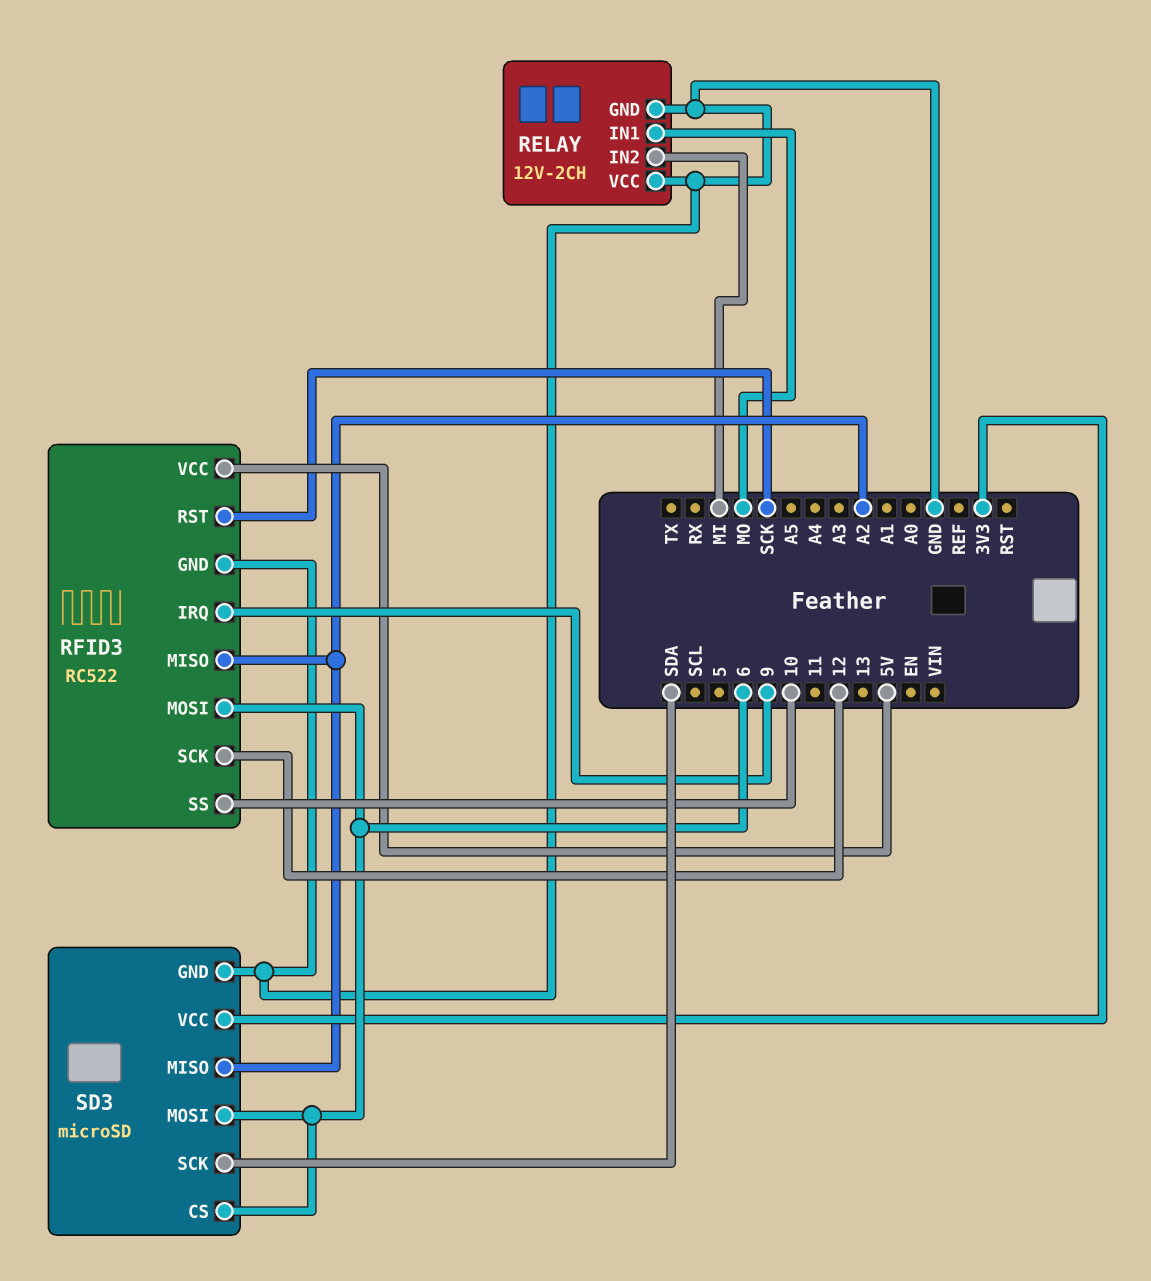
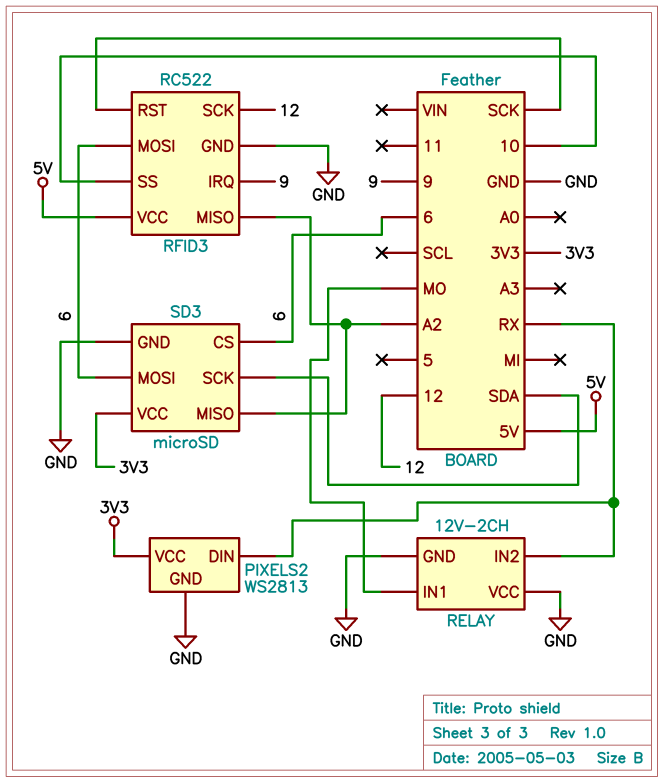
PIXELS2: none -> WS2813
PIXELS2 pin DIN: none -> RX
PIXELS2 pin GND: none -> GND
PIXELS2 pin VCC: none -> 3V3
RELAY pin IN2: MI -> RX

